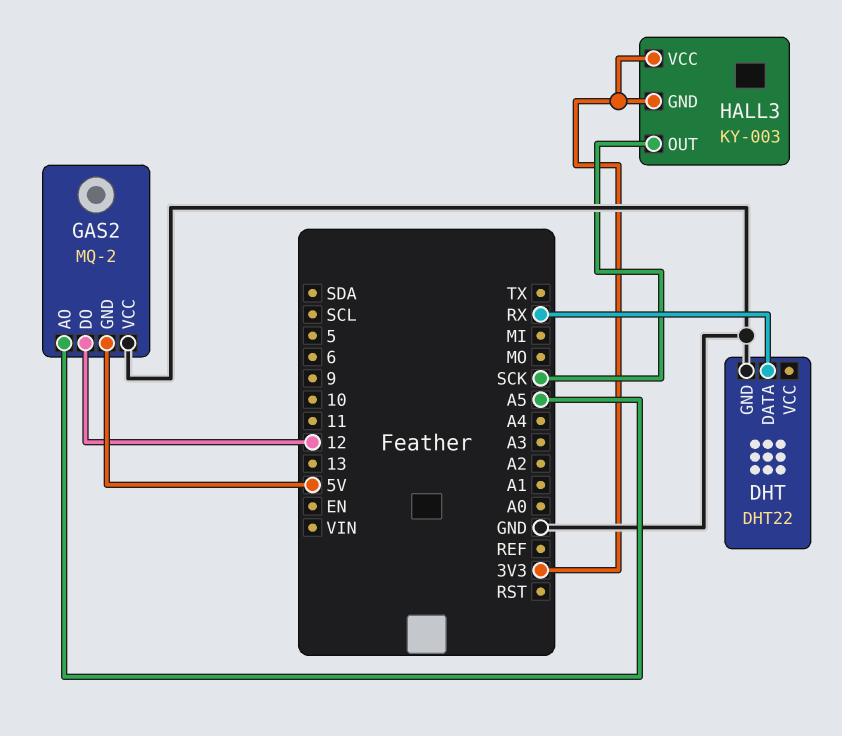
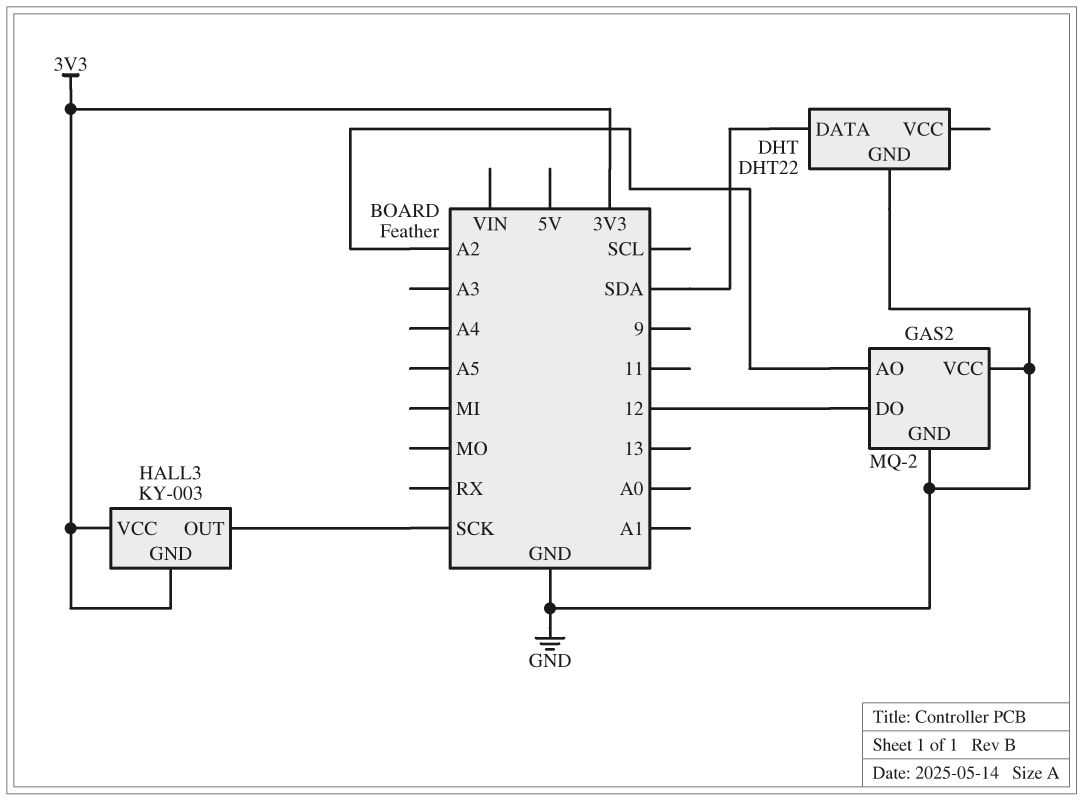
DHT pin DATA: RX -> SDA
GAS2 pin AO: A5 -> A2
GAS2 pin GND: 5V -> GND

